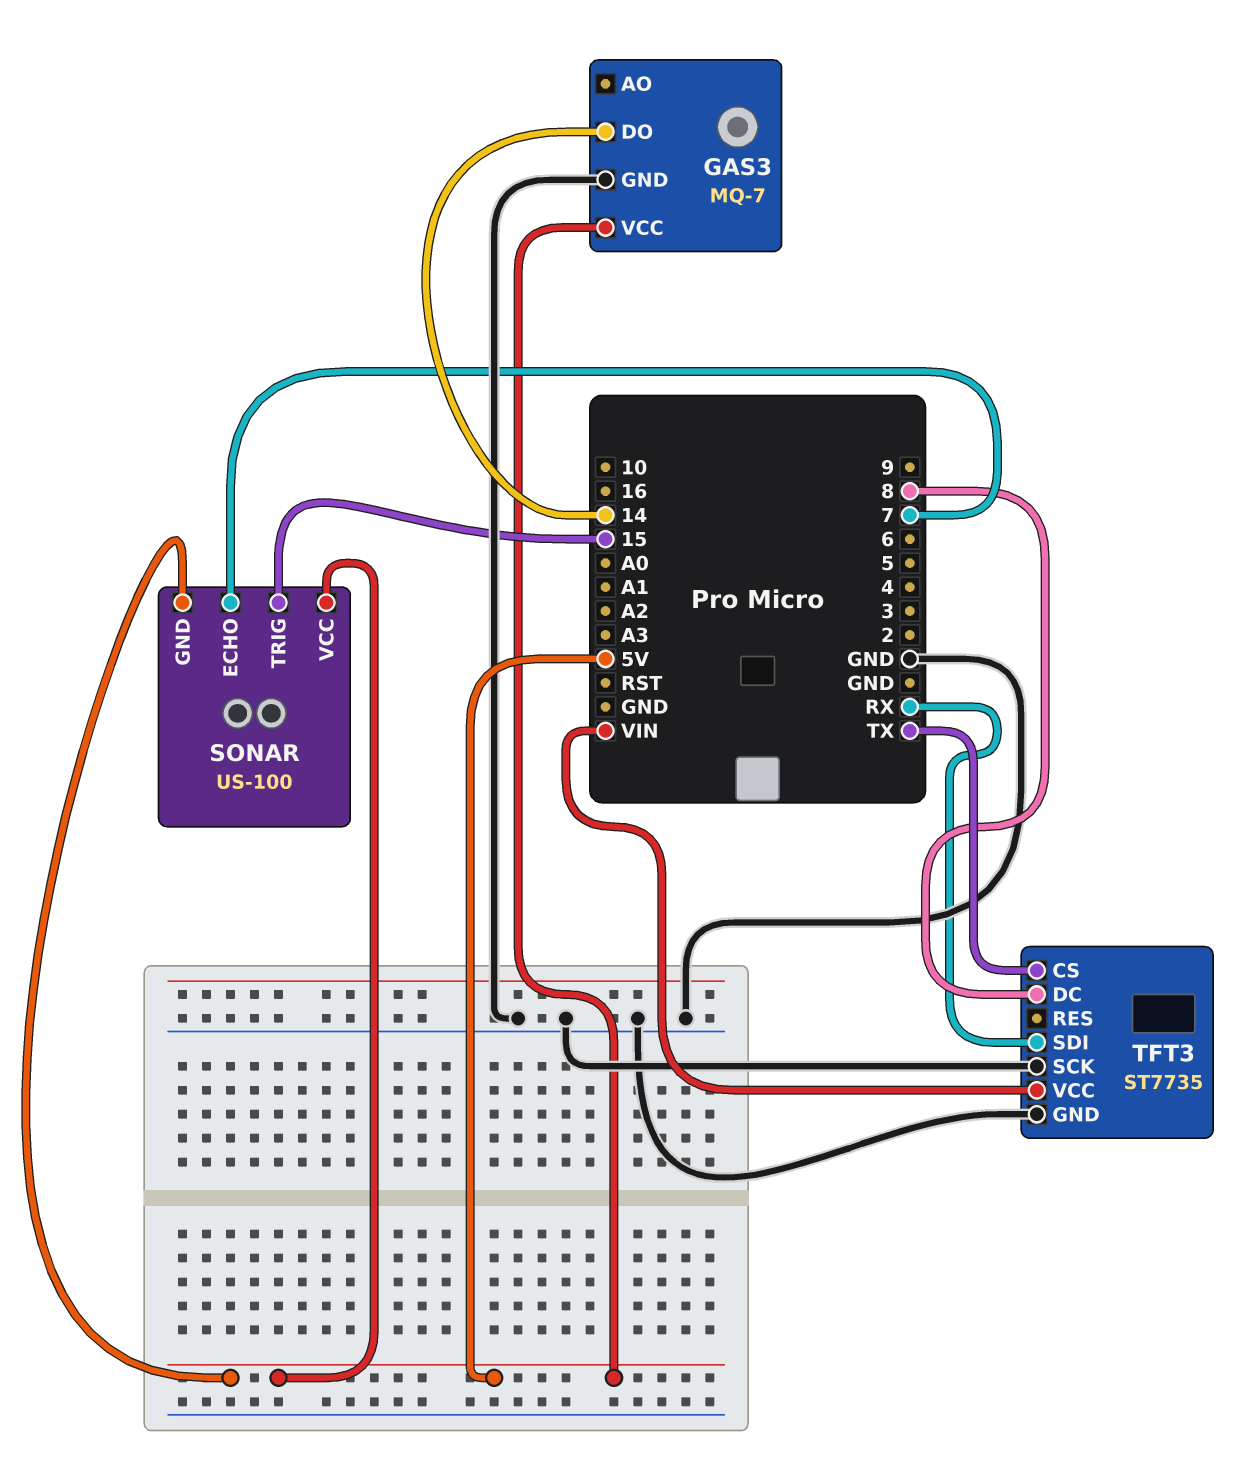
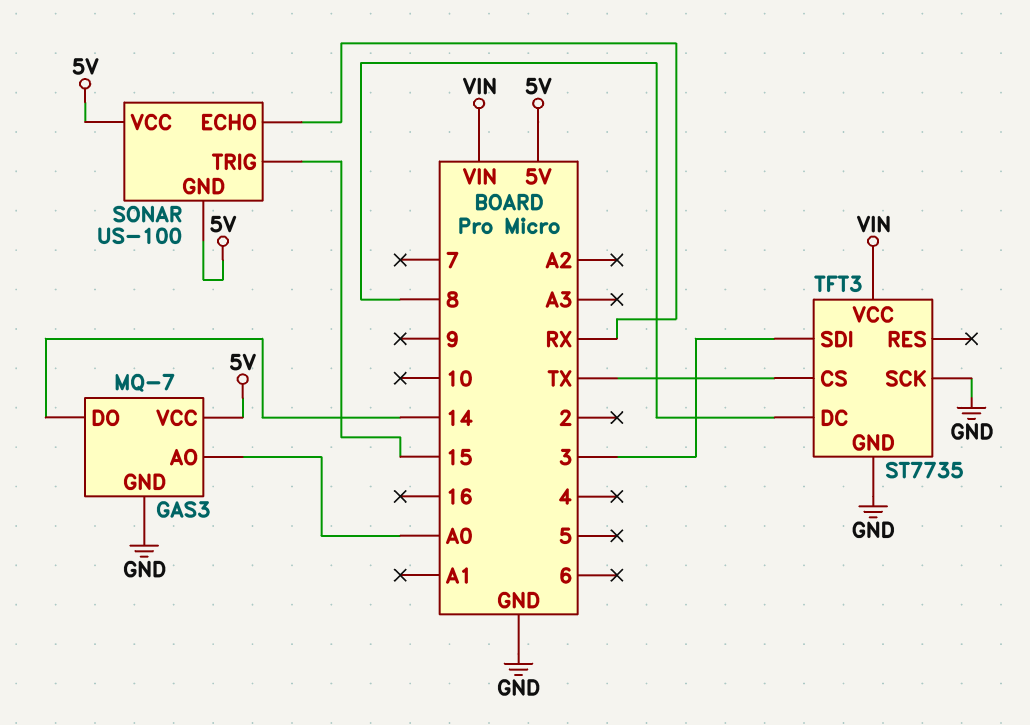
GAS3 pin AO: none -> A0
SONAR pin ECHO: 7 -> RX
TFT3 pin SDI: RX -> 3

